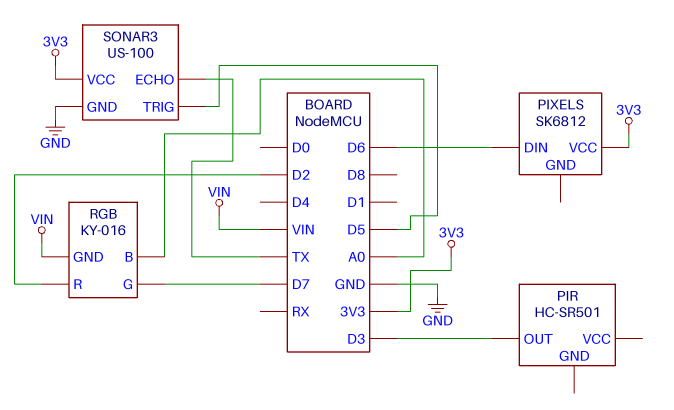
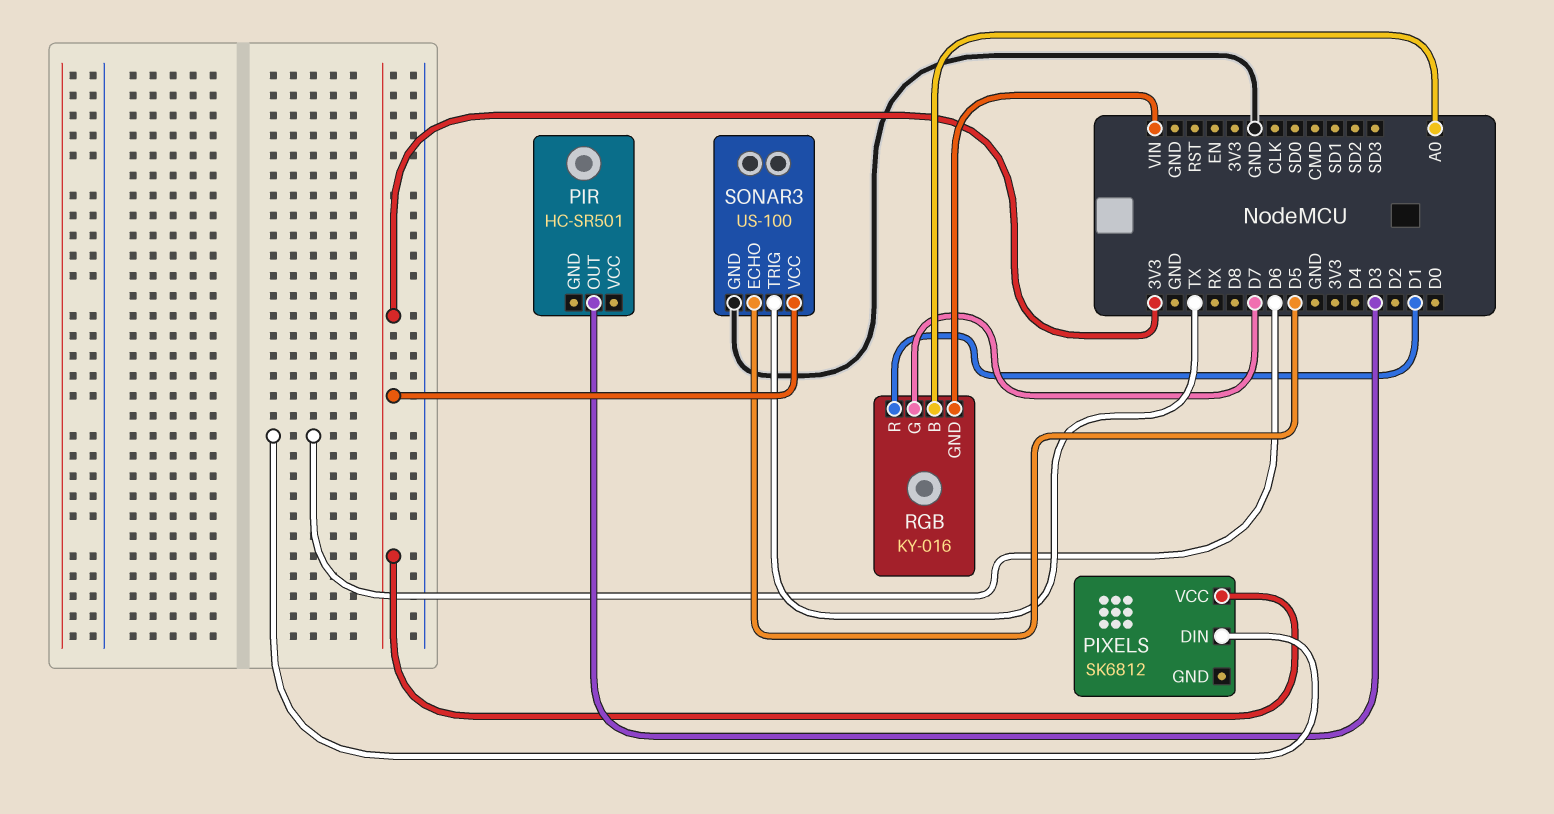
RGB pin R: D2 -> D1
SONAR3 pin ECHO: TX -> D5
SONAR3 pin TRIG: D5 -> TX

